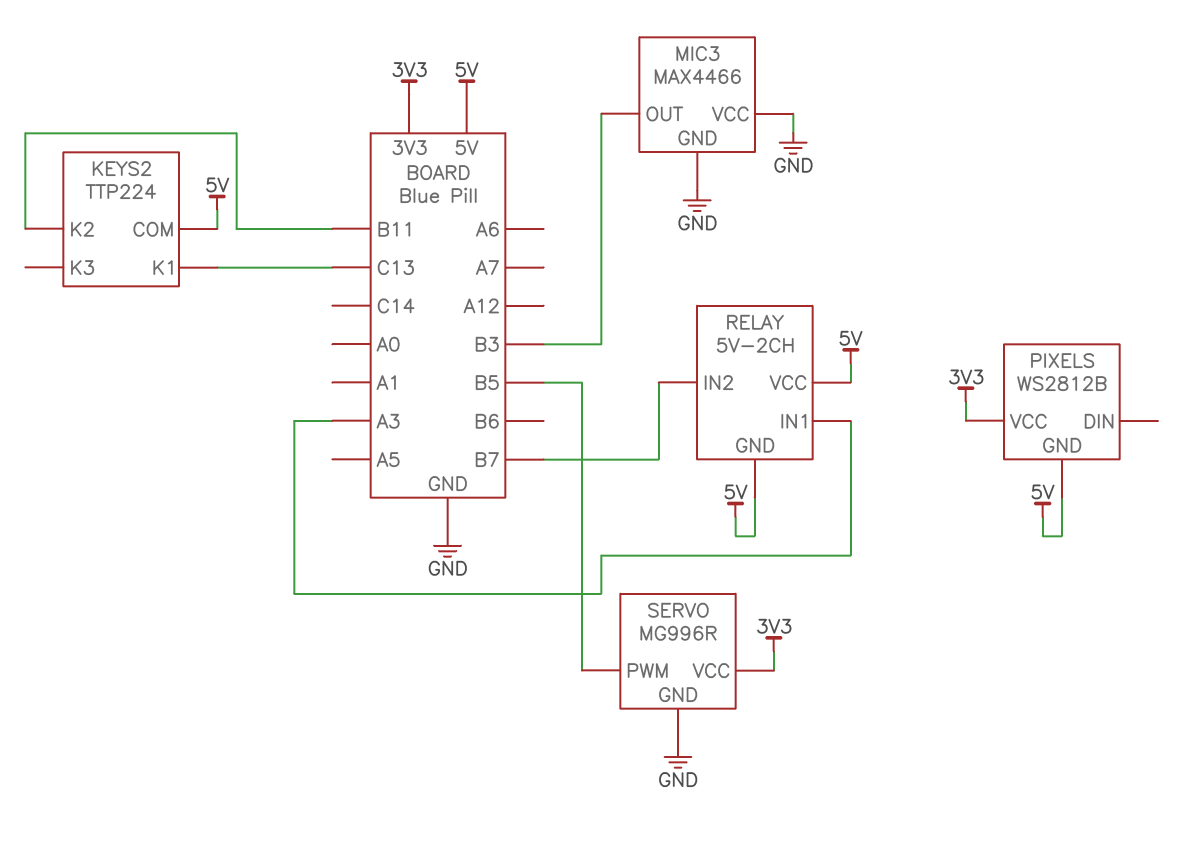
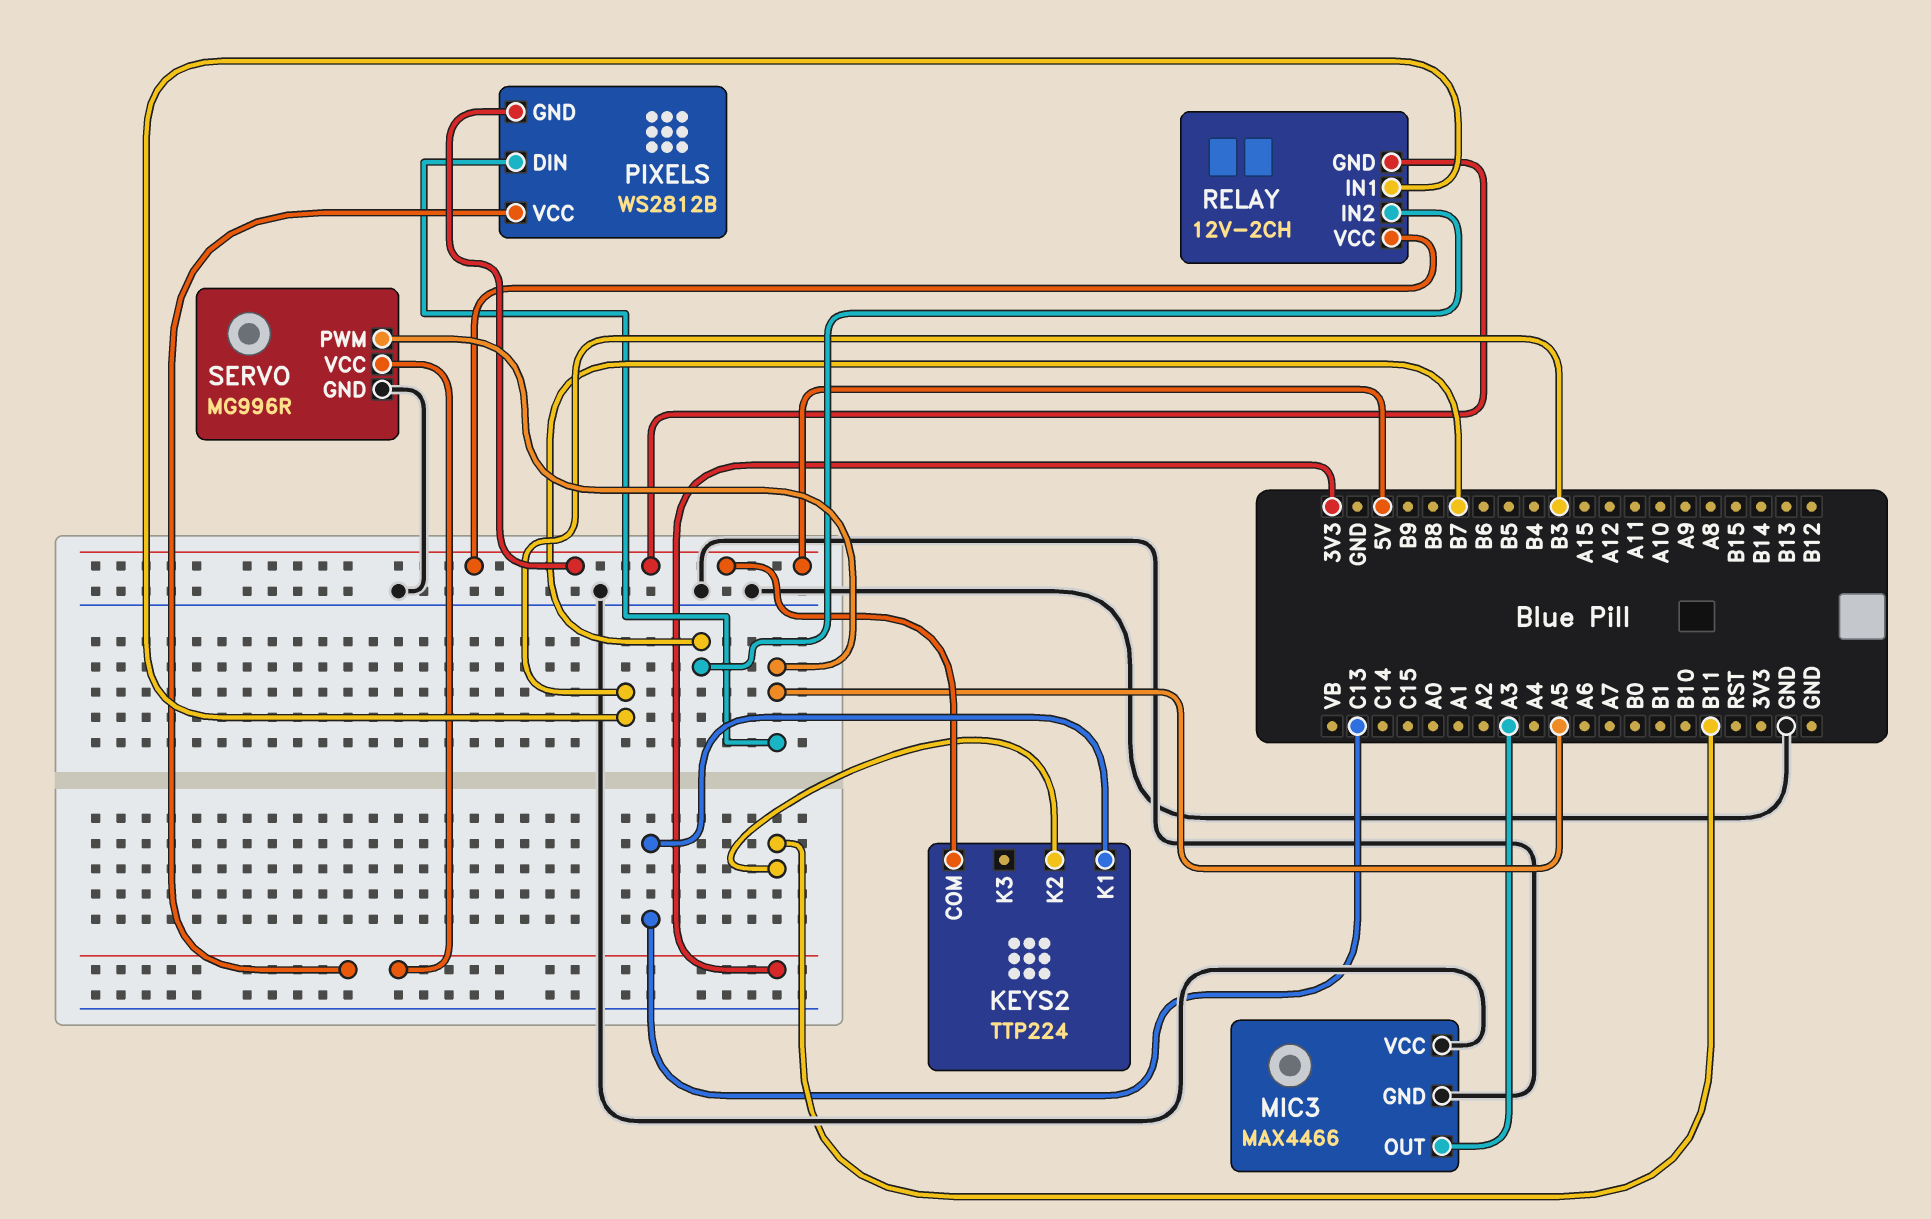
MIC3 pin OUT: B3 -> A3
PIXELS pin DIN: none -> A5
RELAY: 5V-2CH -> 12V-2CH
RELAY pin IN1: A3 -> B3
SERVO pin PWM: B5 -> A5

